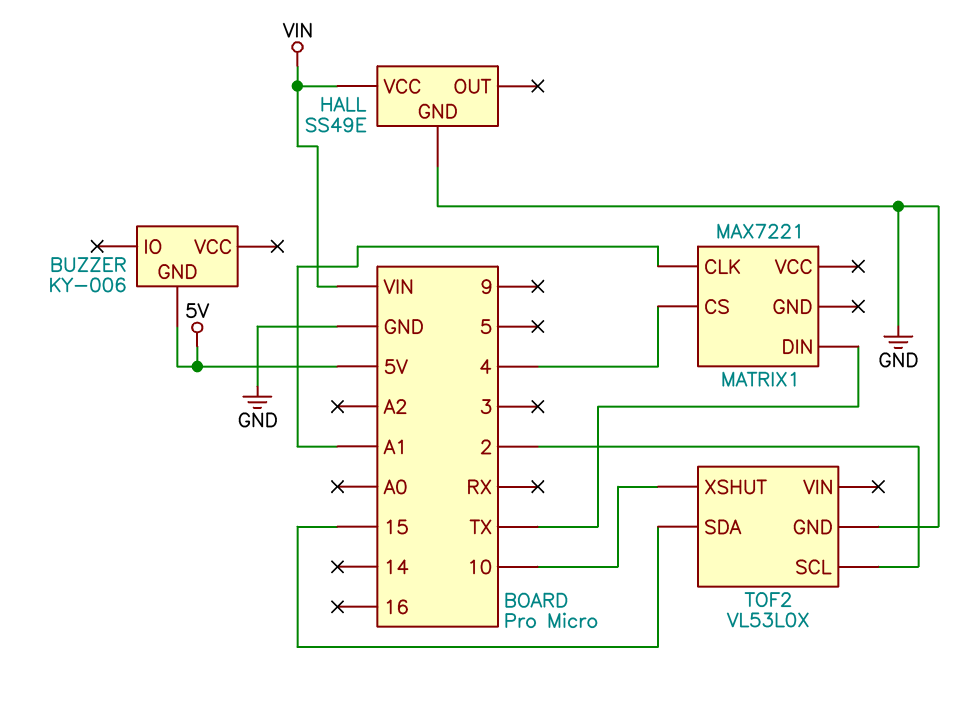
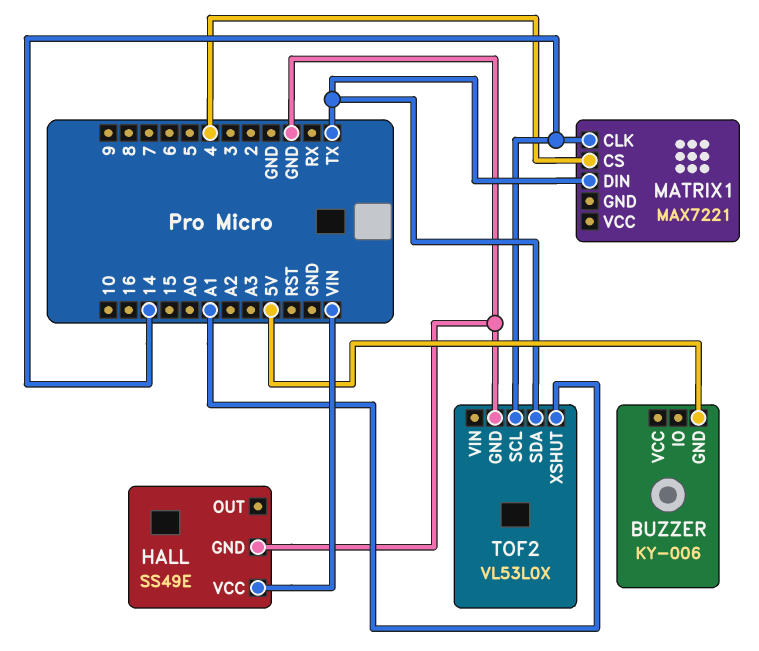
MATRIX1 pin CLK: A1 -> 14
TOF2 pin SCL: 2 -> 14
TOF2 pin SDA: 15 -> TX
TOF2 pin XSHUT: 10 -> A1

